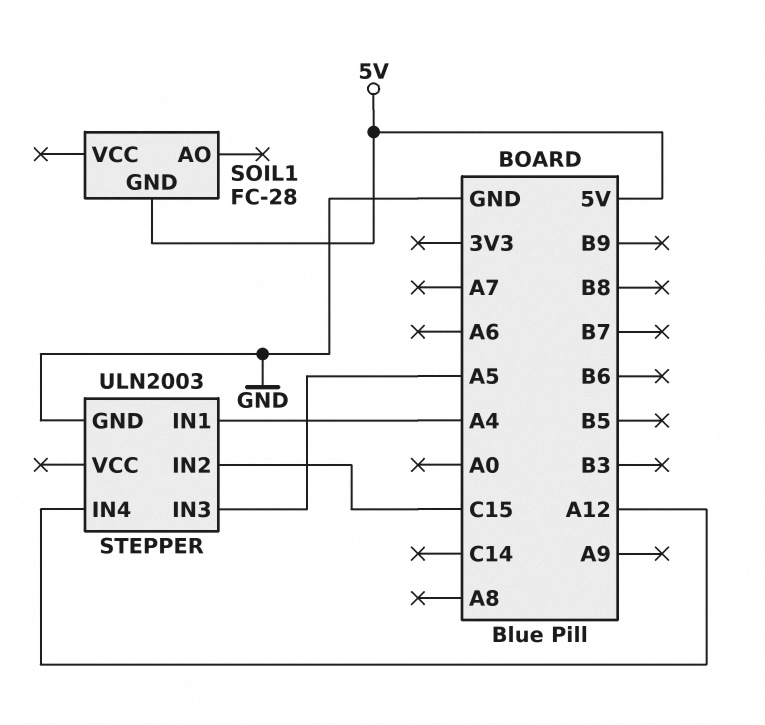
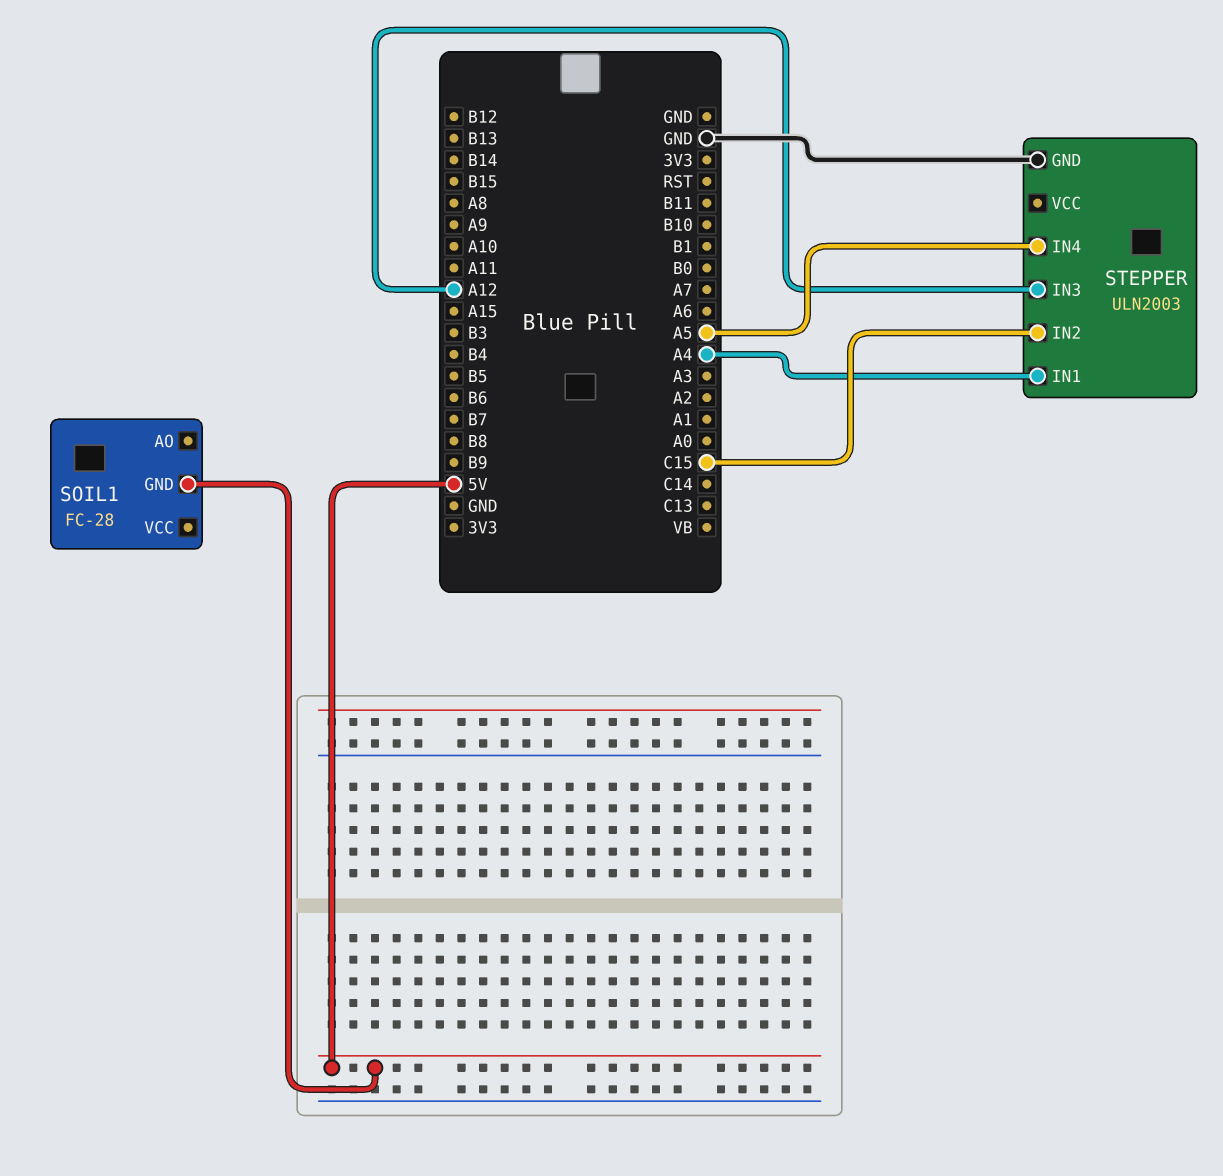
STEPPER pin IN3: A5 -> A12
STEPPER pin IN4: A12 -> A5

